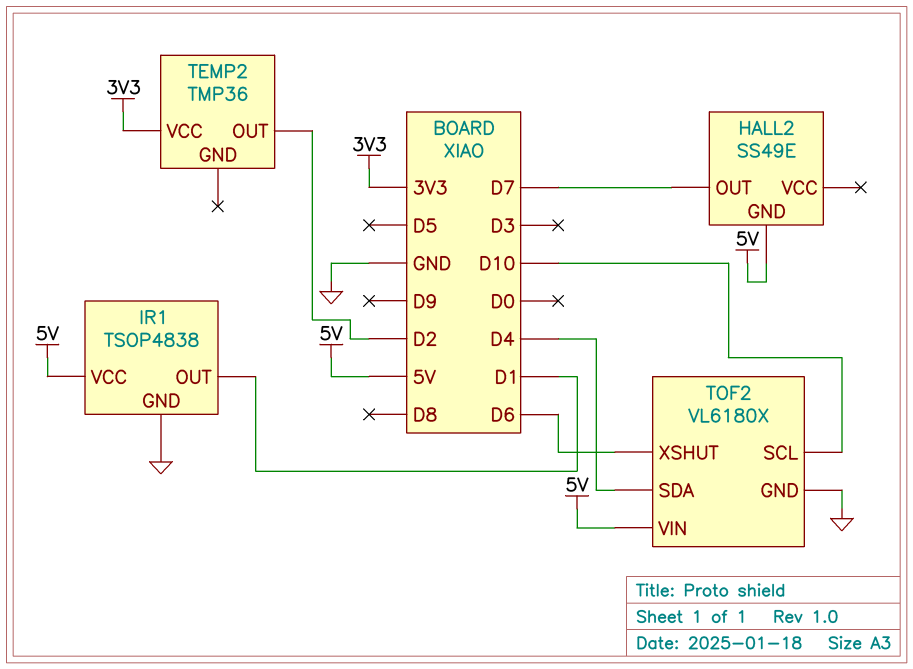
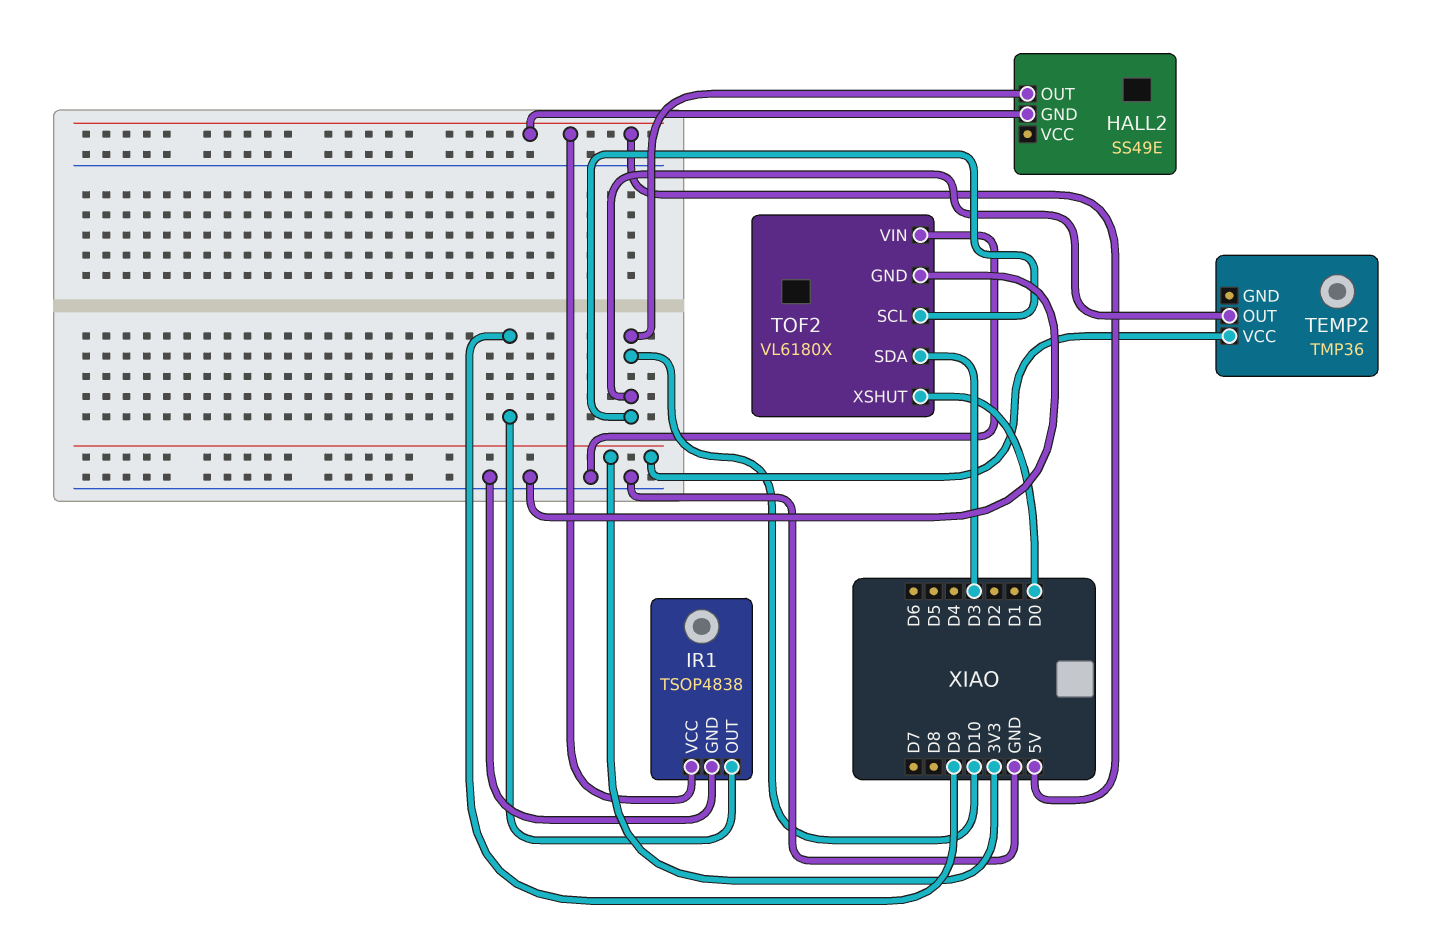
HALL2 pin OUT: D7 -> D10
IR1 pin OUT: D1 -> D9
TEMP2 pin OUT: D2 -> D10
TOF2 pin SDA: D4 -> D3
TOF2 pin VIN: 5V -> GND
TOF2 pin XSHUT: D6 -> D0

